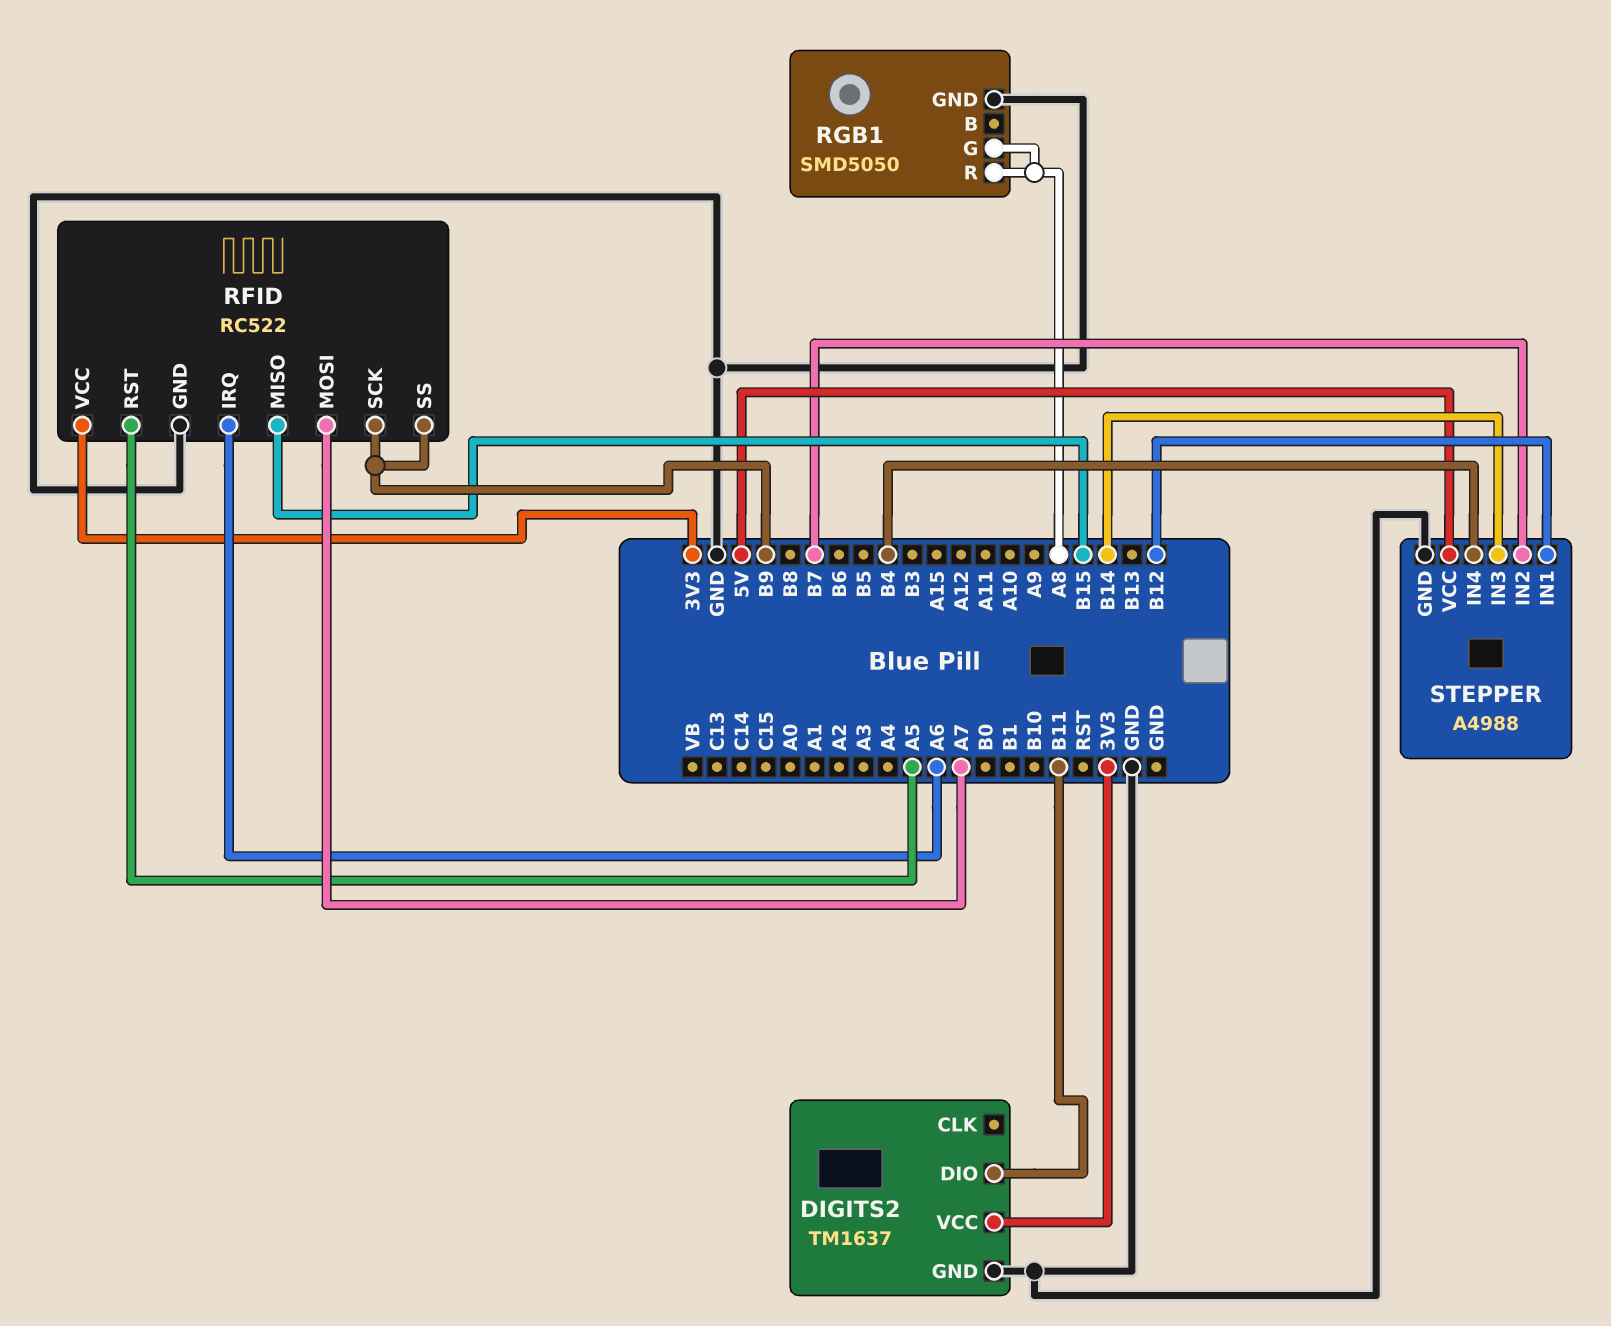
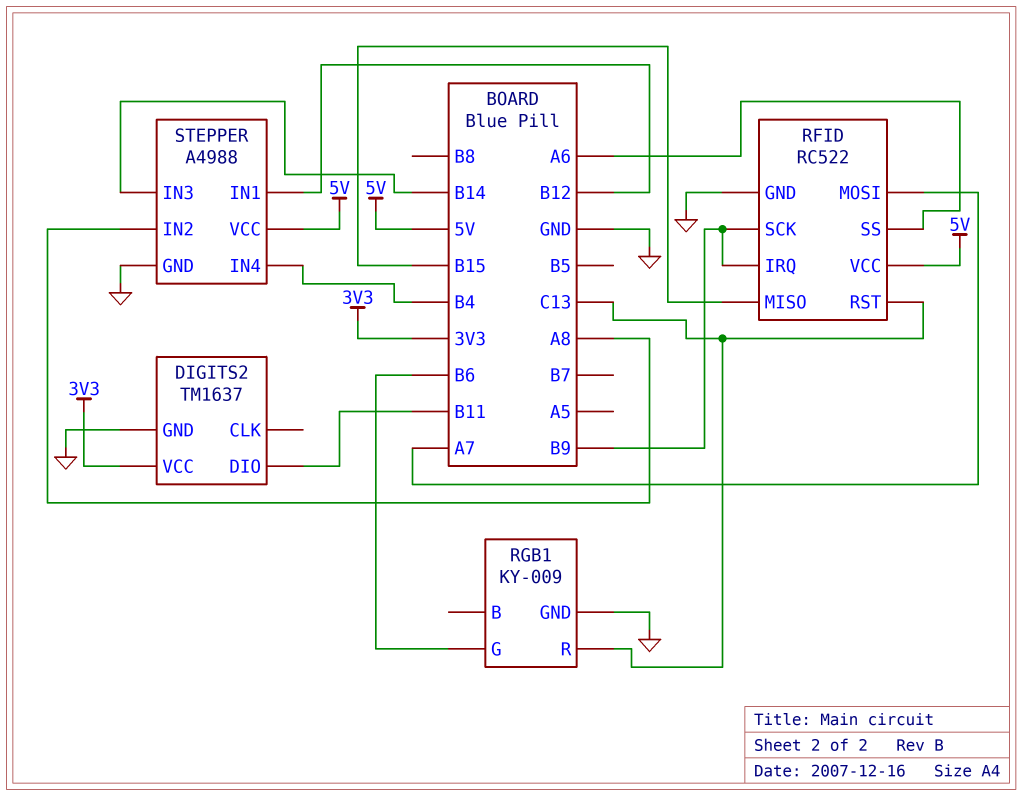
RFID pin IRQ: A6 -> B9
RFID pin RST: A5 -> C13
RFID pin SS: B9 -> A6
RFID pin VCC: 3V3 -> 5V
RGB1: SMD5050 -> KY-009
RGB1 pin G: A8 -> B6
RGB1 pin R: A8 -> C13
STEPPER pin IN2: B7 -> A8

